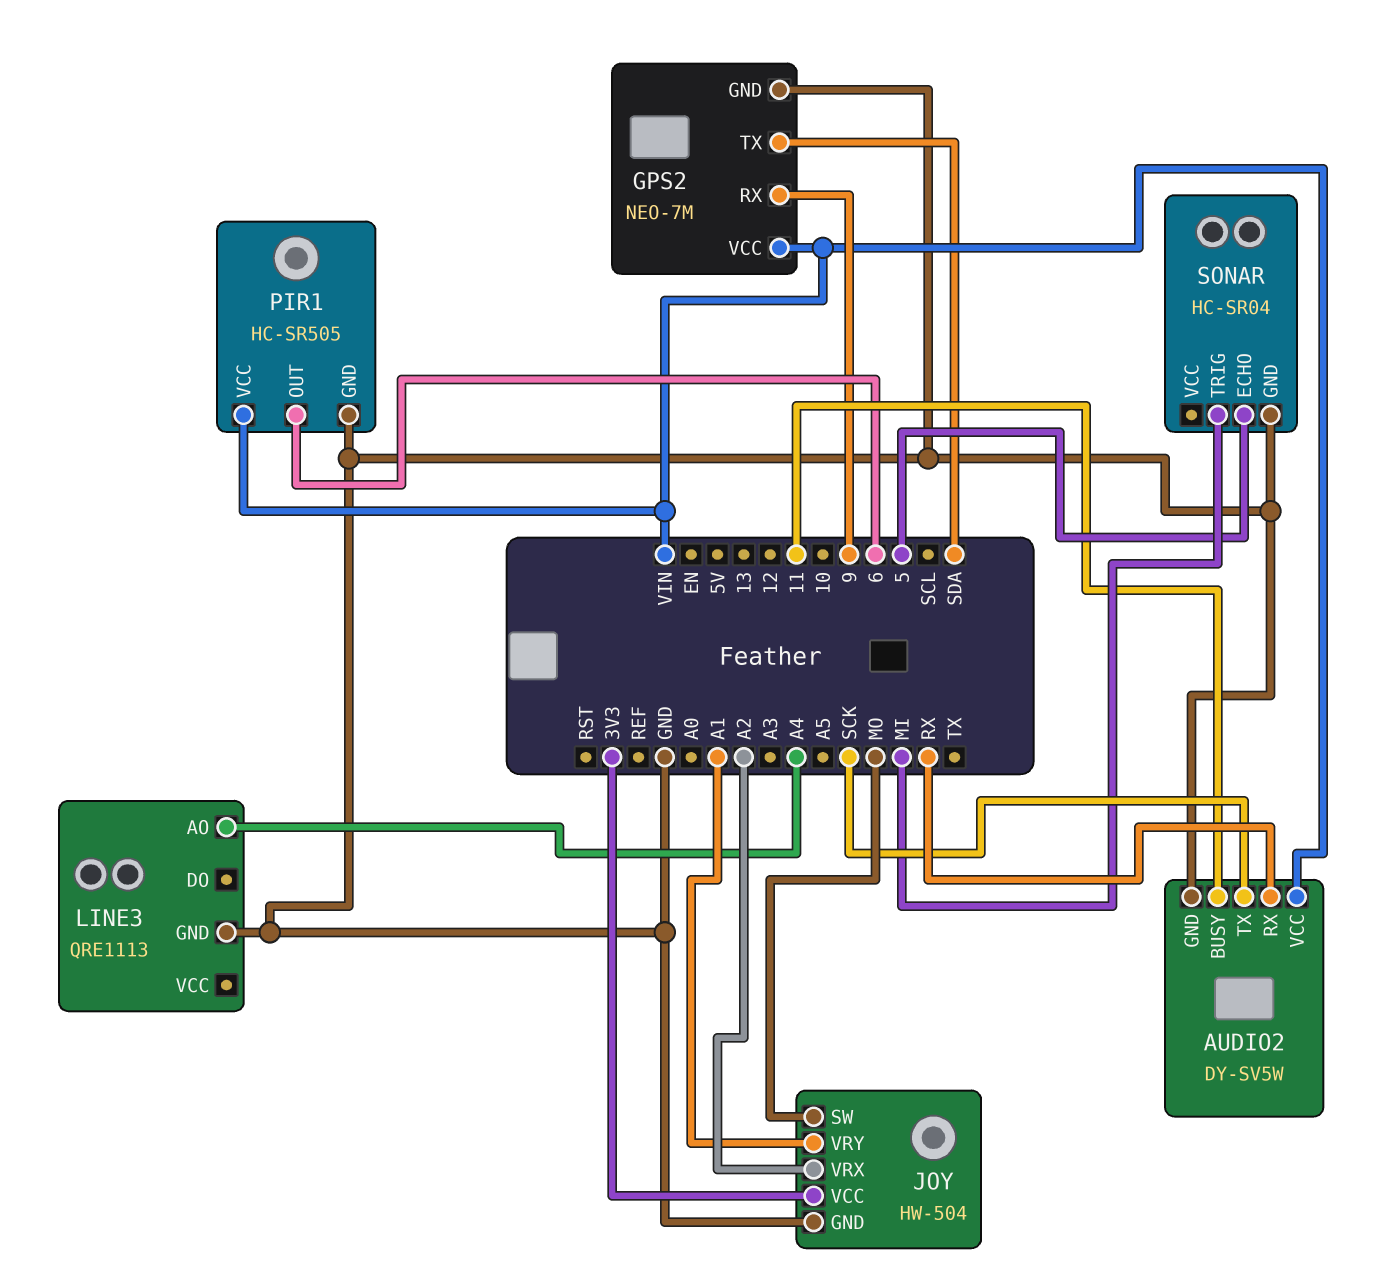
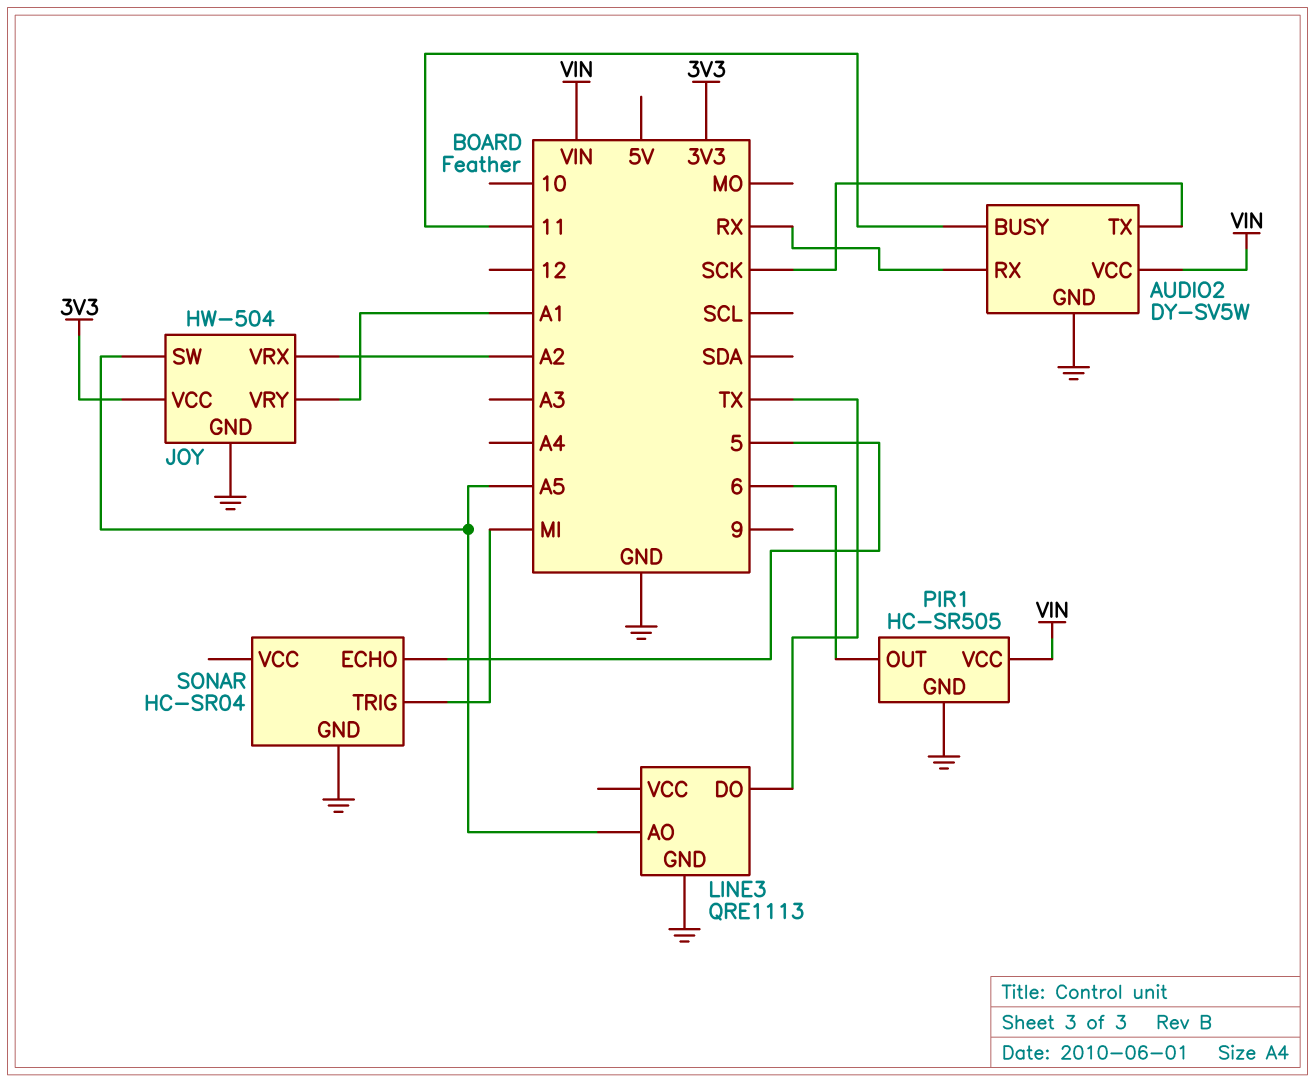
GPS2: NEO-7M -> none
GPS2 pin GND: GND -> none
GPS2 pin RX: 9 -> none
GPS2 pin TX: SDA -> none
GPS2 pin VCC: VIN -> none
JOY pin SW: MO -> A5
LINE3 pin AO: A4 -> A5
LINE3 pin DO: none -> TX

